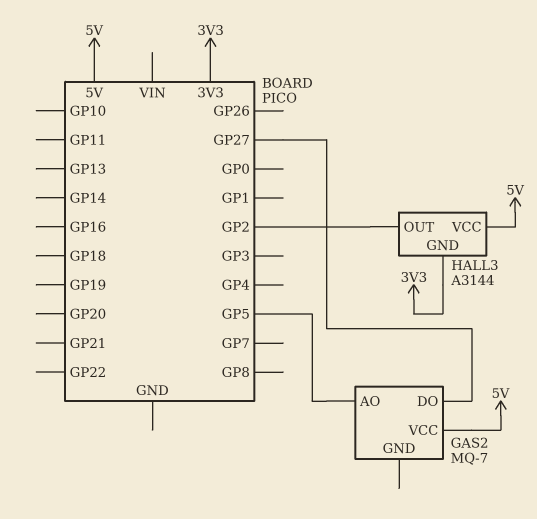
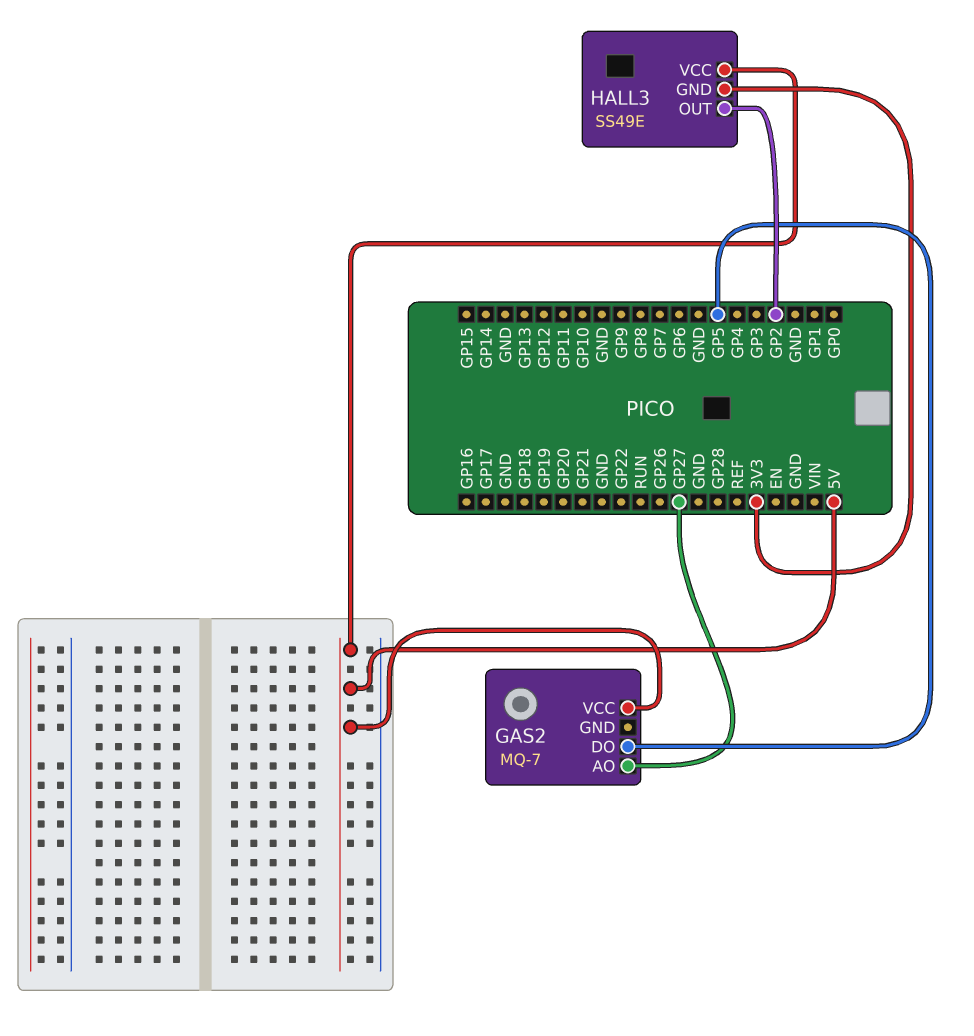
GAS2 pin AO: GP5 -> GP27
GAS2 pin DO: GP27 -> GP5
HALL3: A3144 -> SS49E

